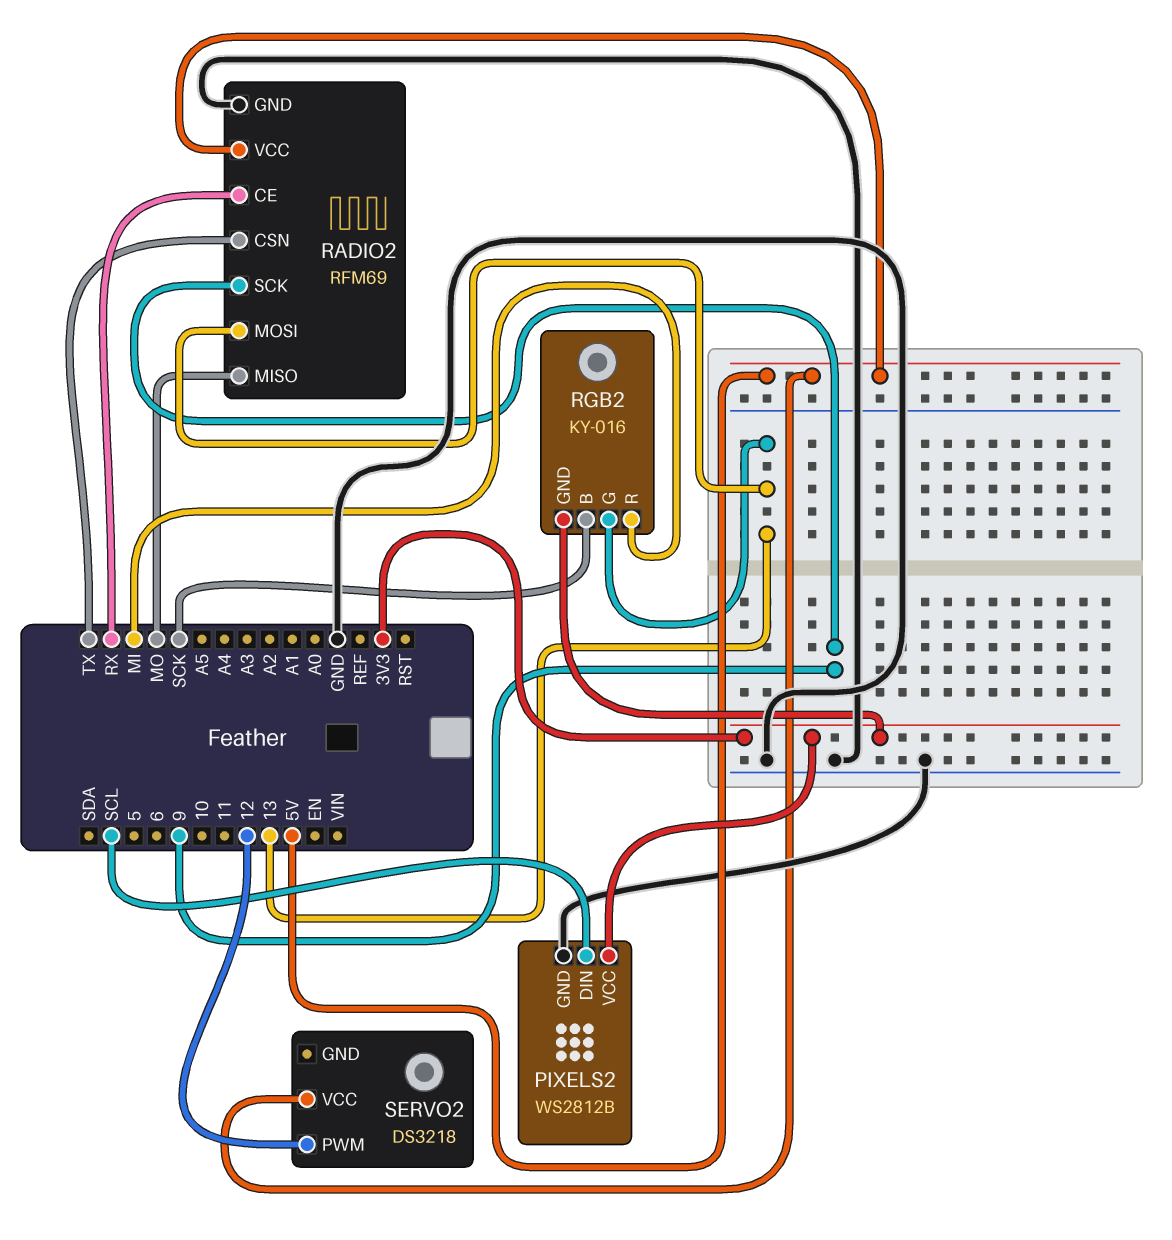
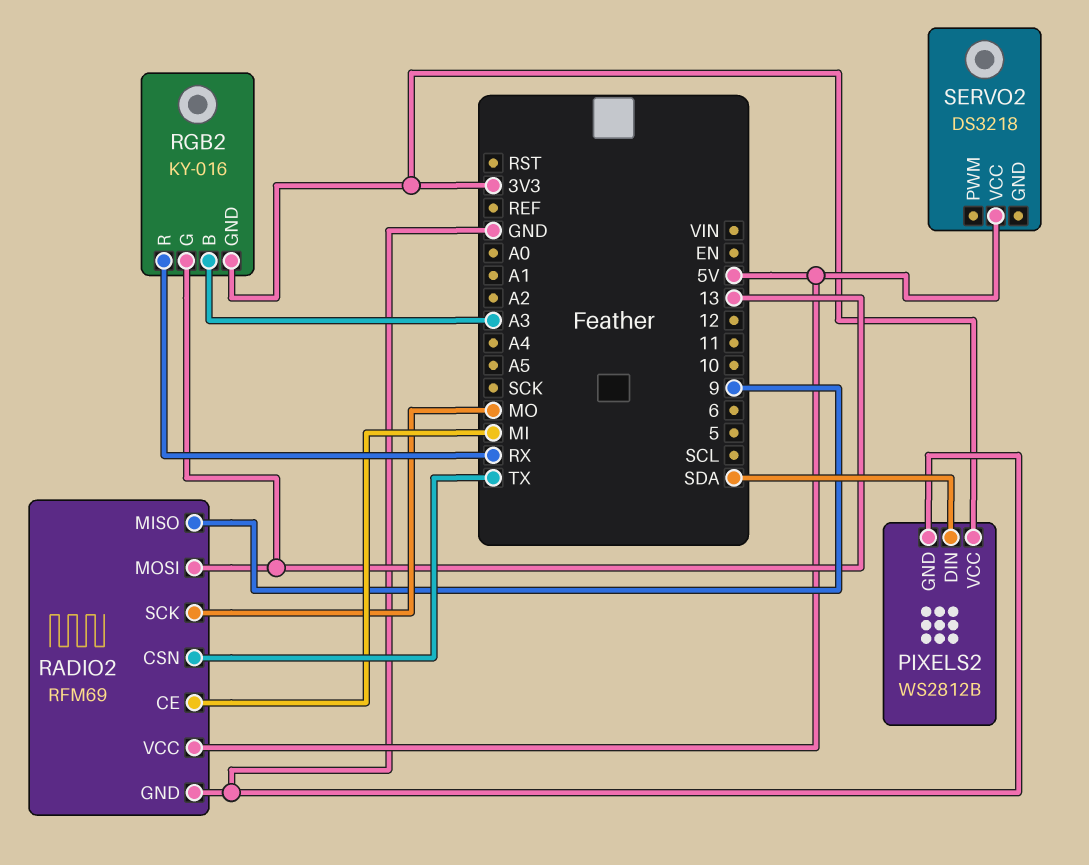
PIXELS2 pin DIN: SCL -> SDA
RADIO2 pin CE: RX -> MI
RADIO2 pin MISO: MO -> 9
RADIO2 pin SCK: 9 -> MO
RGB2 pin B: SCK -> A3
RGB2 pin R: MI -> RX
SERVO2 pin PWM: 12 -> none

